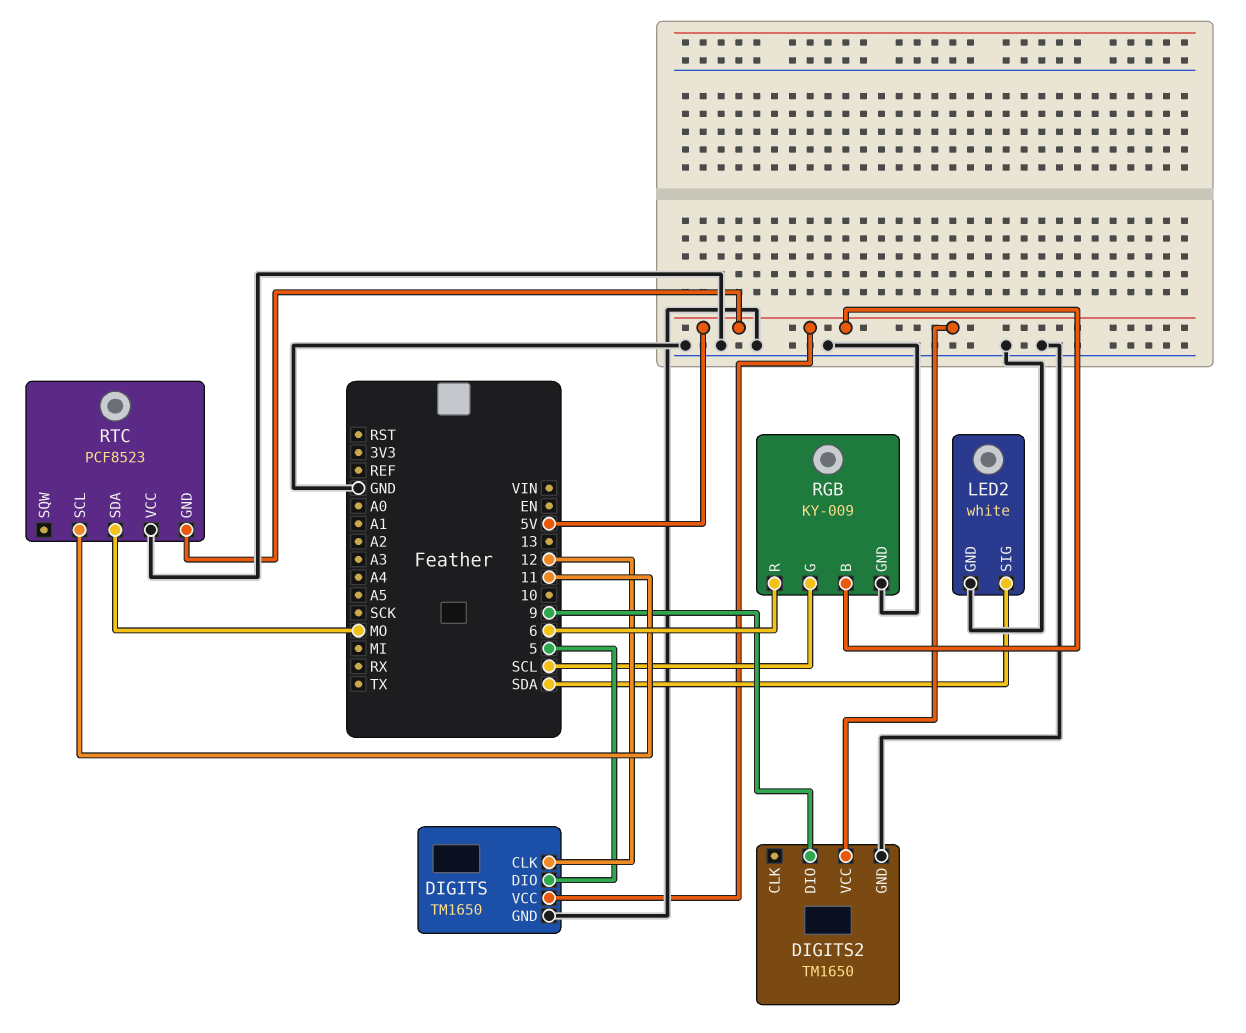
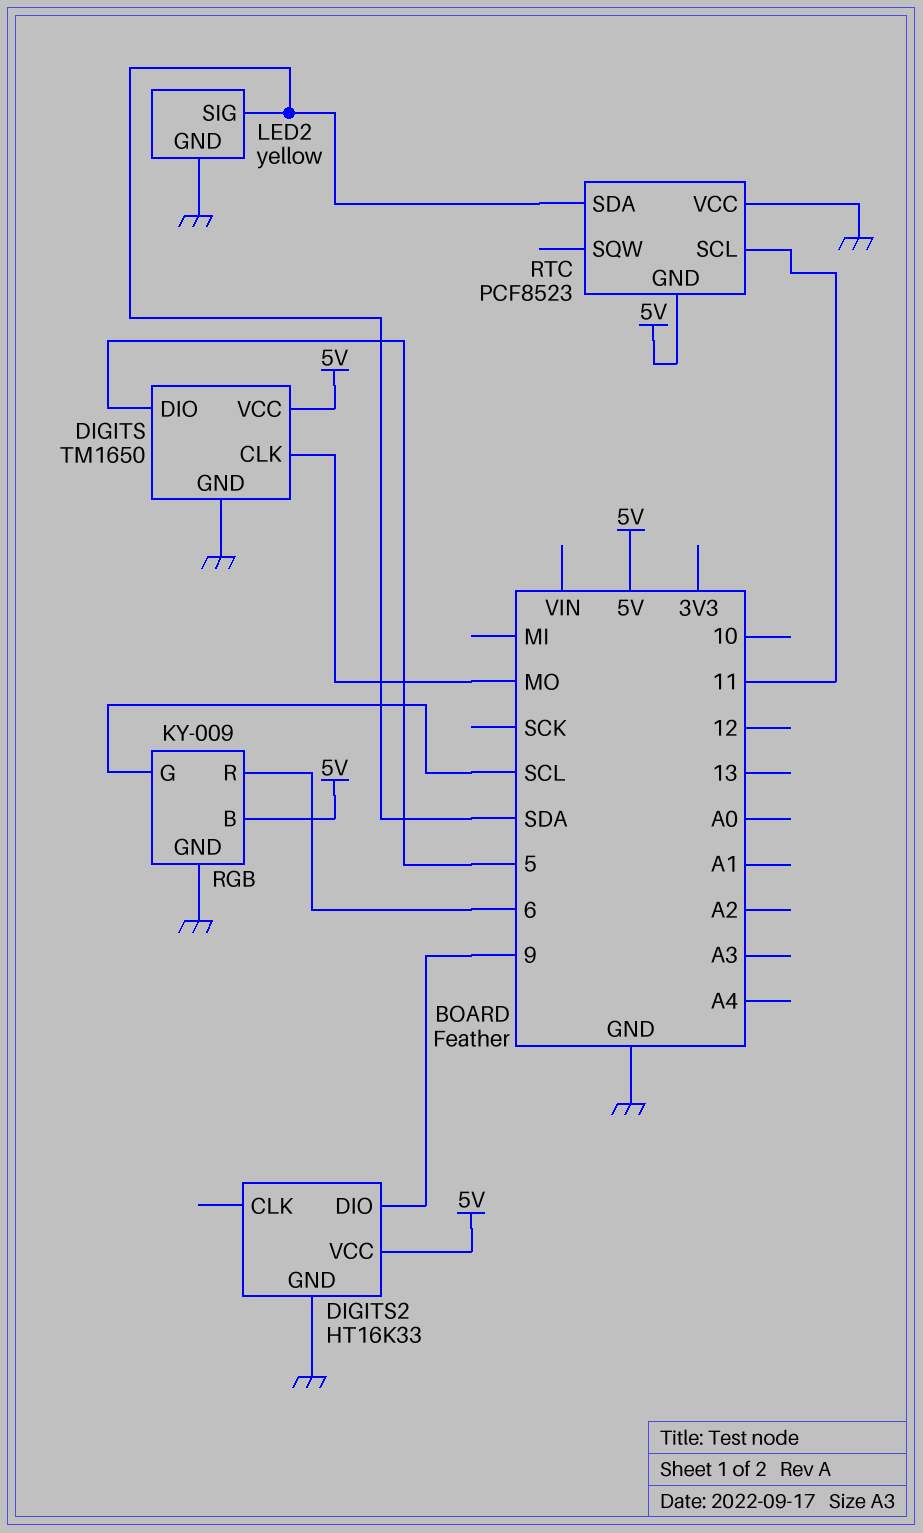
DIGITS pin CLK: 12 -> MO
DIGITS2: TM1650 -> HT16K33
LED2: white -> yellow
RTC pin SDA: MO -> SDA

